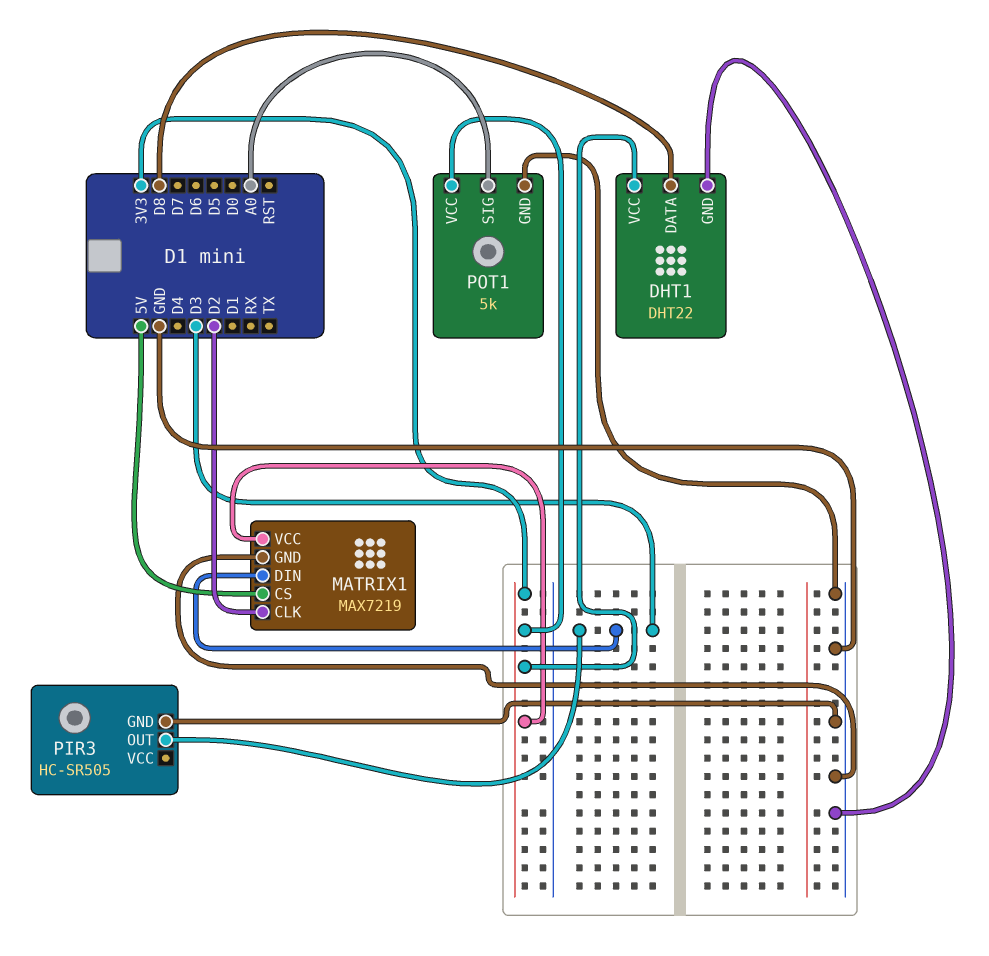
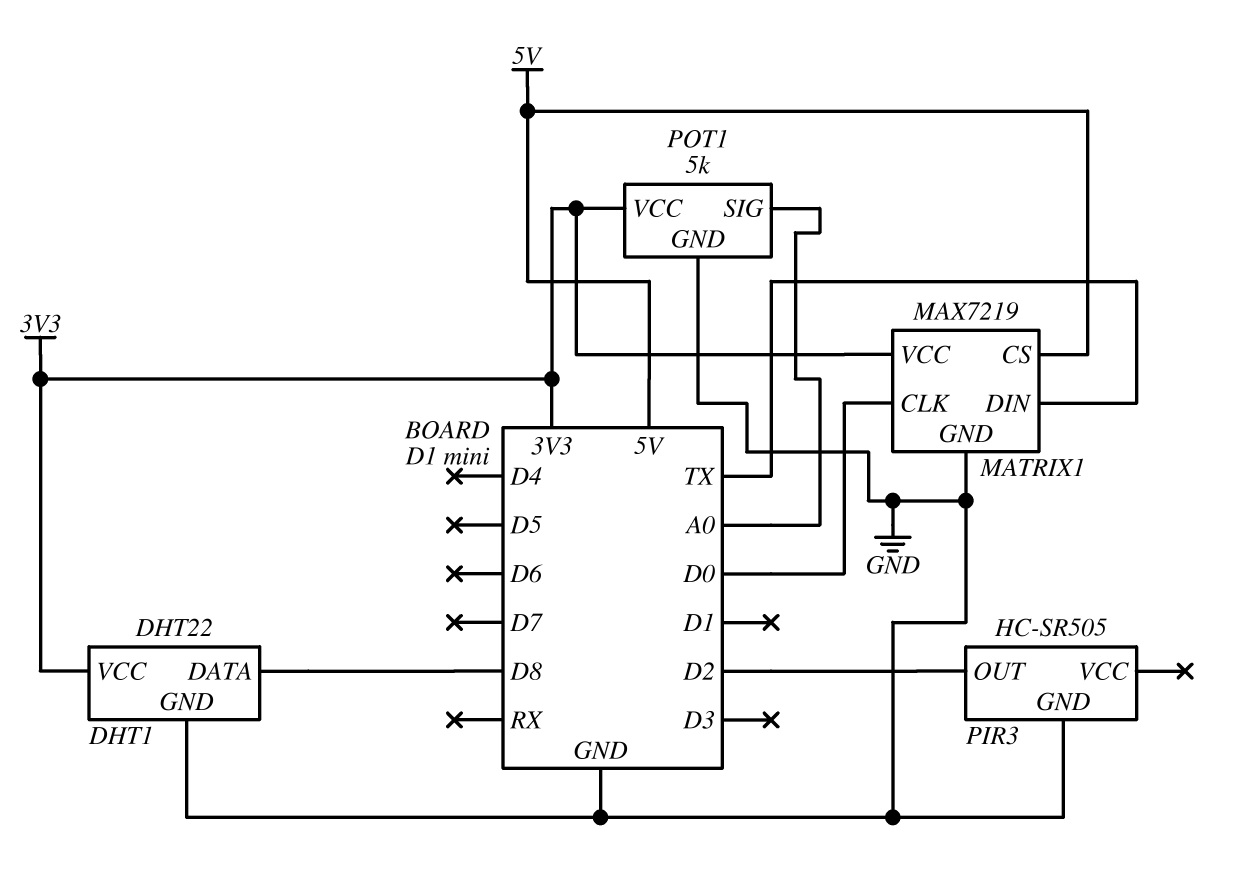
MATRIX1 pin CLK: D2 -> D0
MATRIX1 pin DIN: D3 -> TX
PIR3 pin OUT: D3 -> D2

